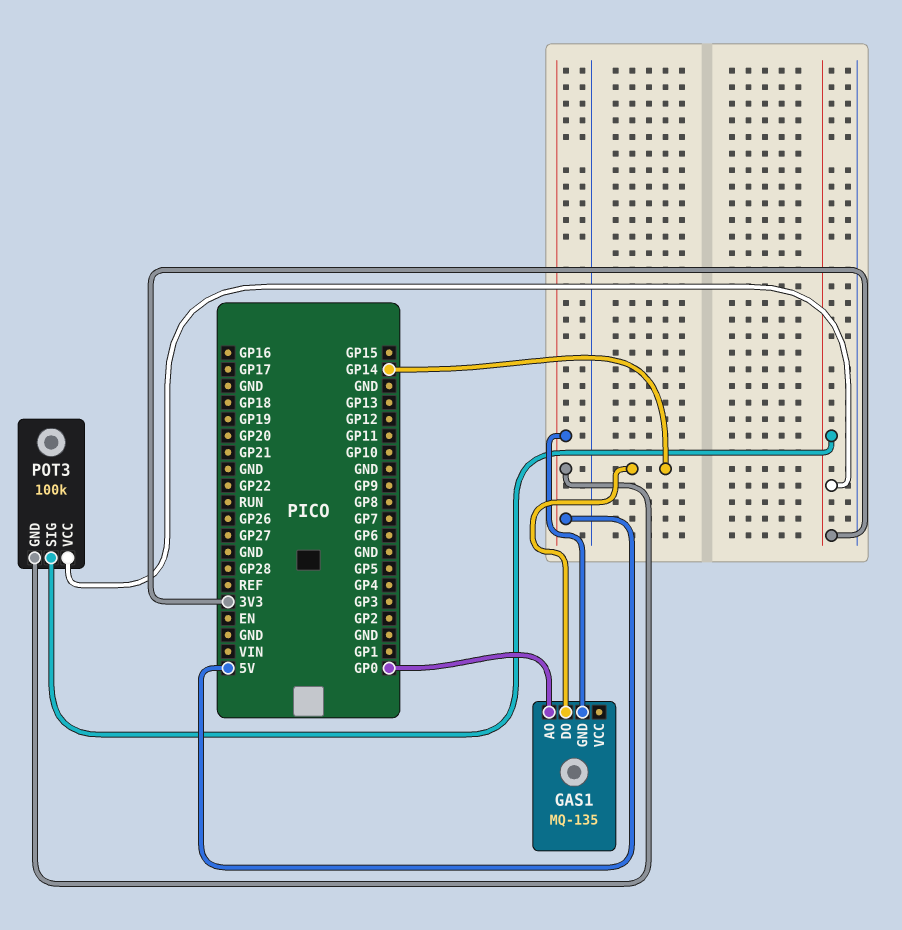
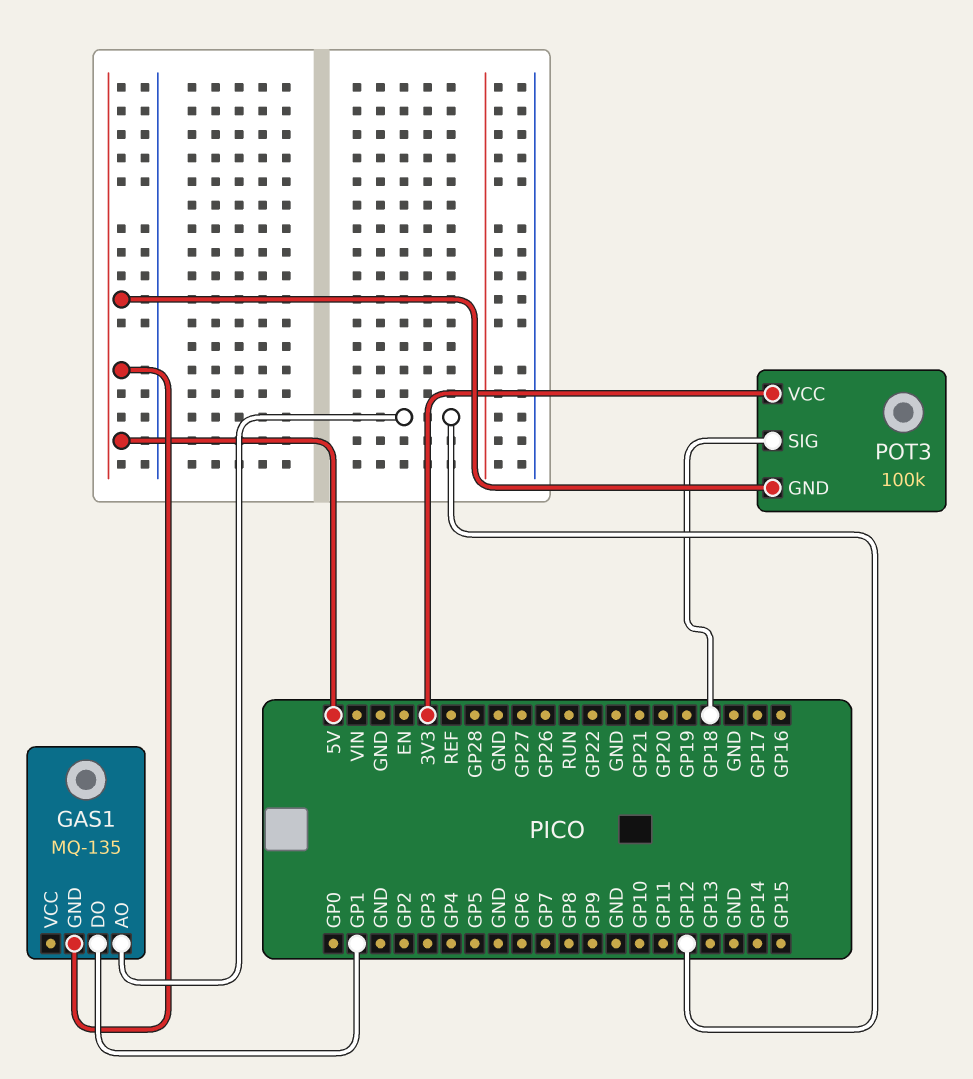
GAS1 pin AO: GP0 -> GP12
GAS1 pin DO: GP14 -> GP1
POT3 pin SIG: 3V3 -> GP18

